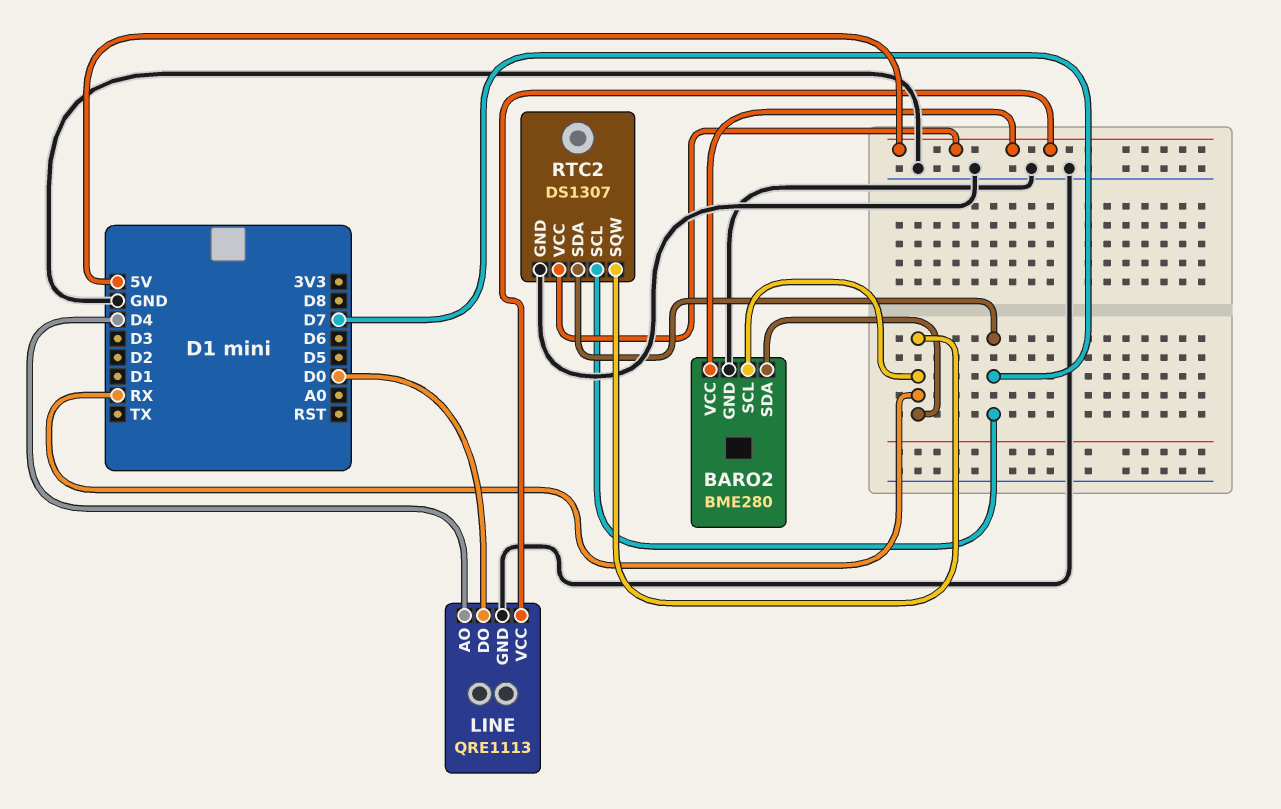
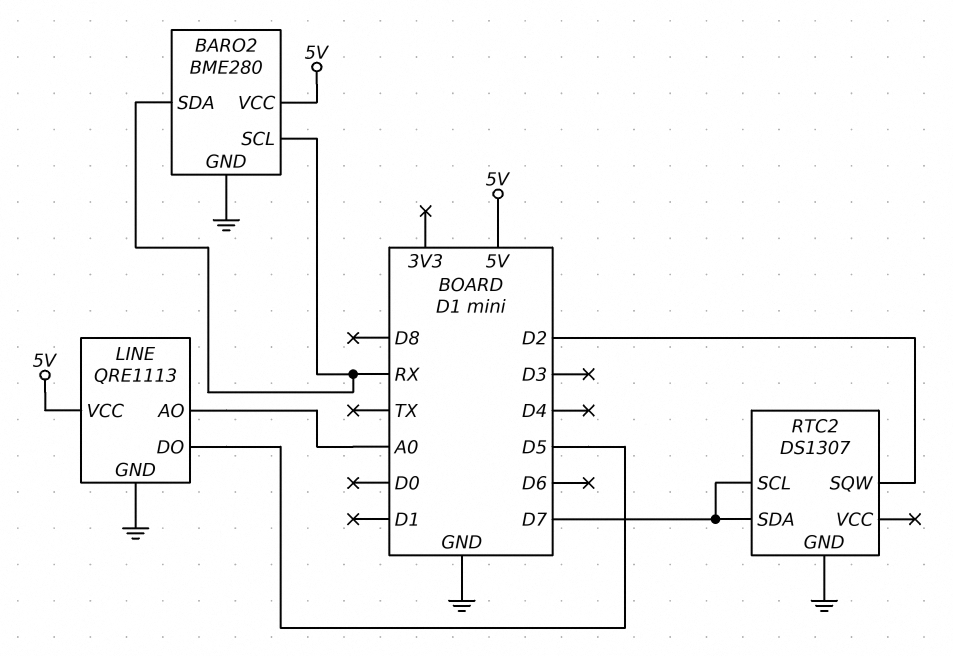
LINE pin AO: D4 -> A0
LINE pin DO: D0 -> D5
RTC2 pin SQW: RX -> D2
RTC2 pin VCC: 5V -> none

